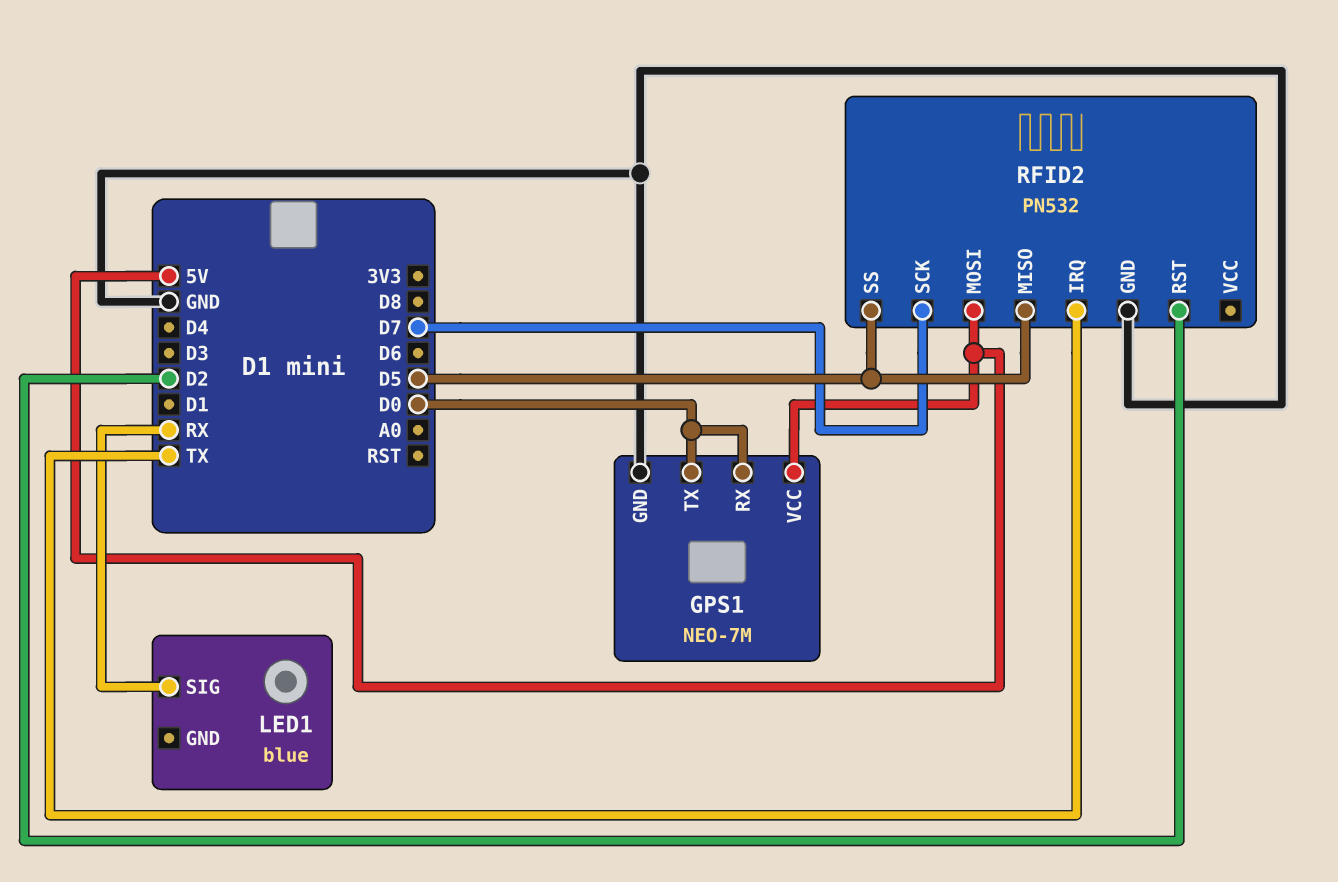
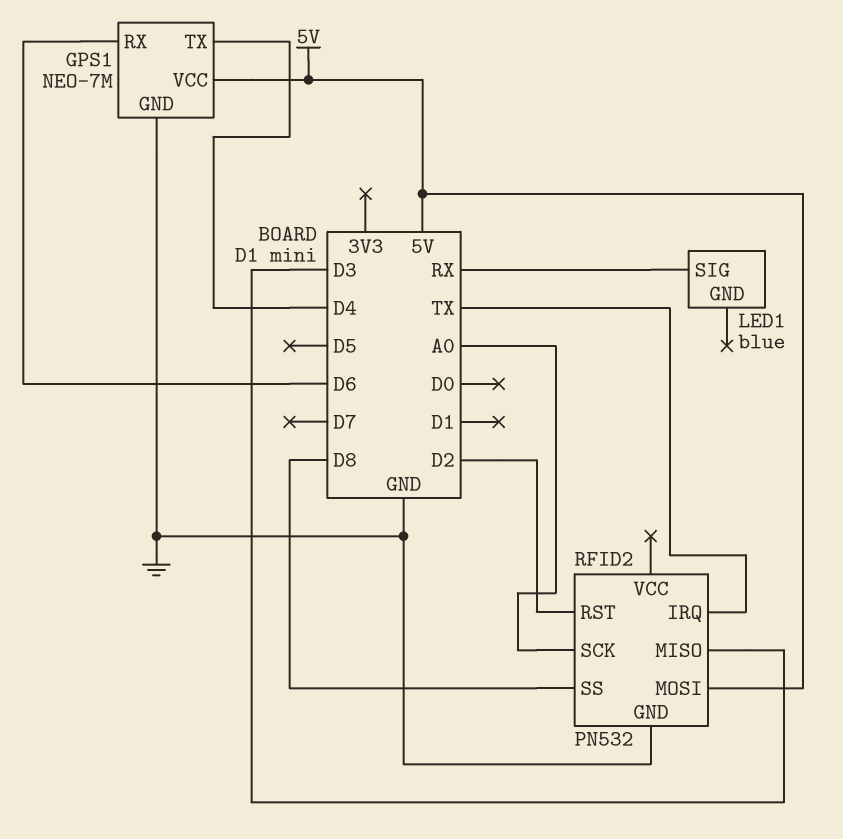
GPS1 pin RX: D0 -> D6
GPS1 pin TX: D0 -> D4
RFID2 pin MISO: D5 -> D3
RFID2 pin SCK: D7 -> A0
RFID2 pin SS: D5 -> D8

